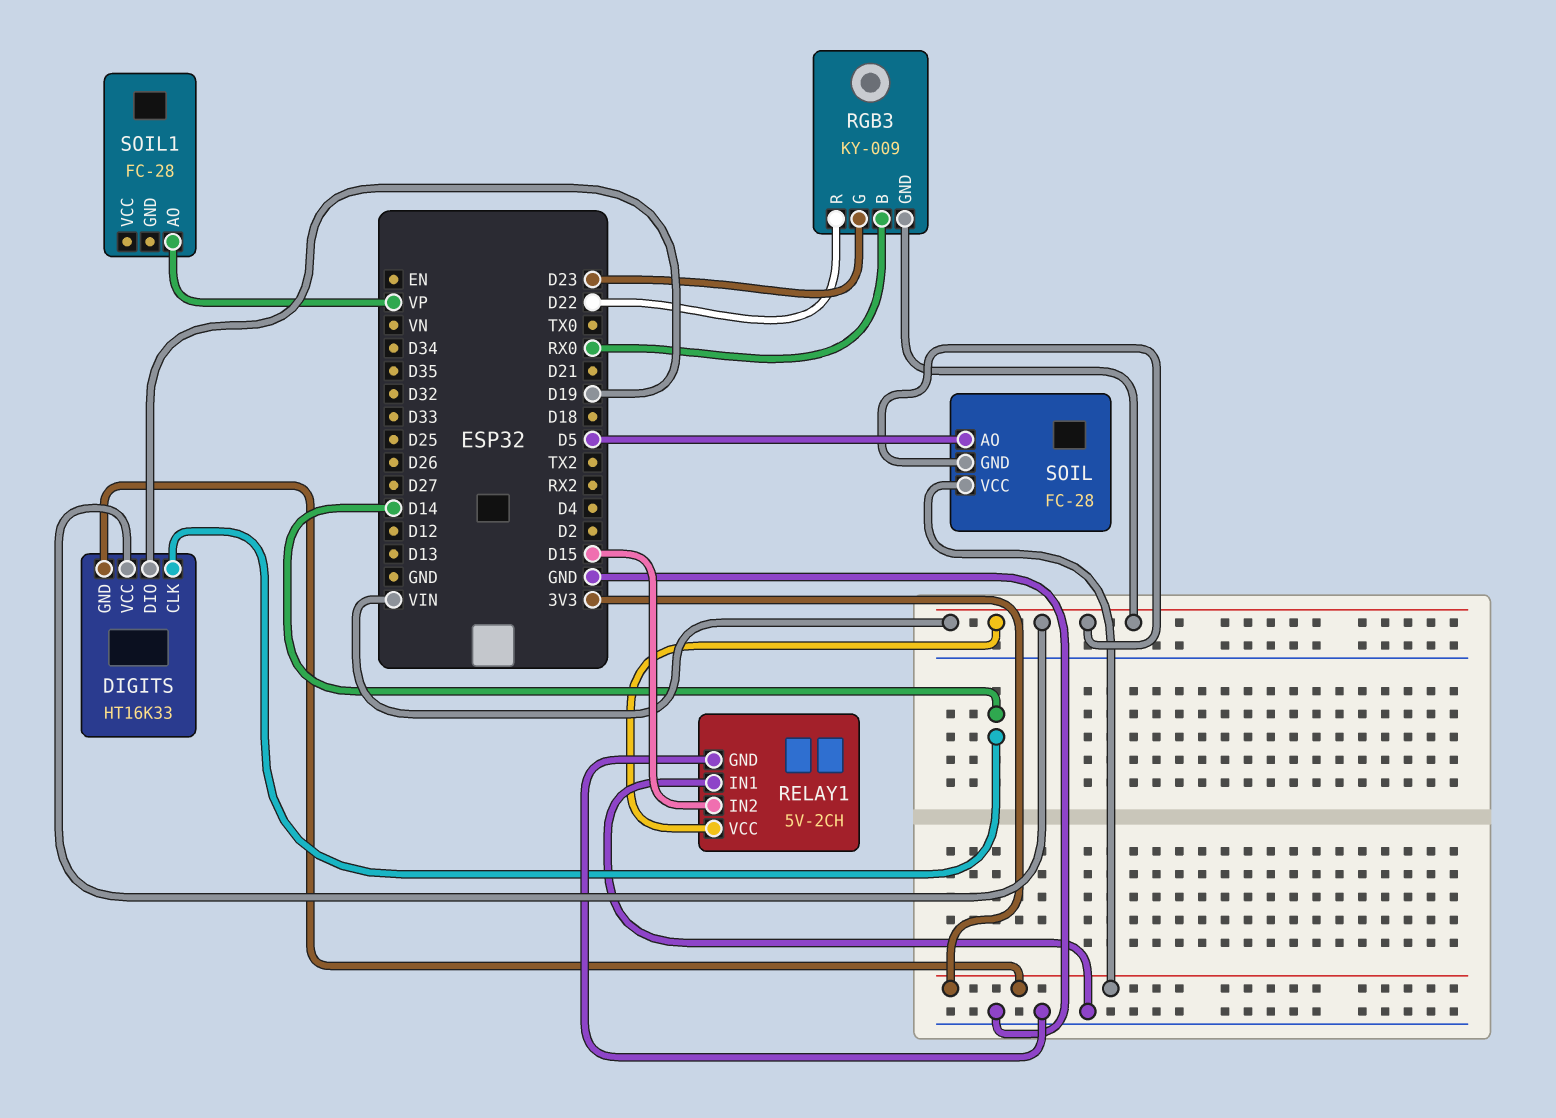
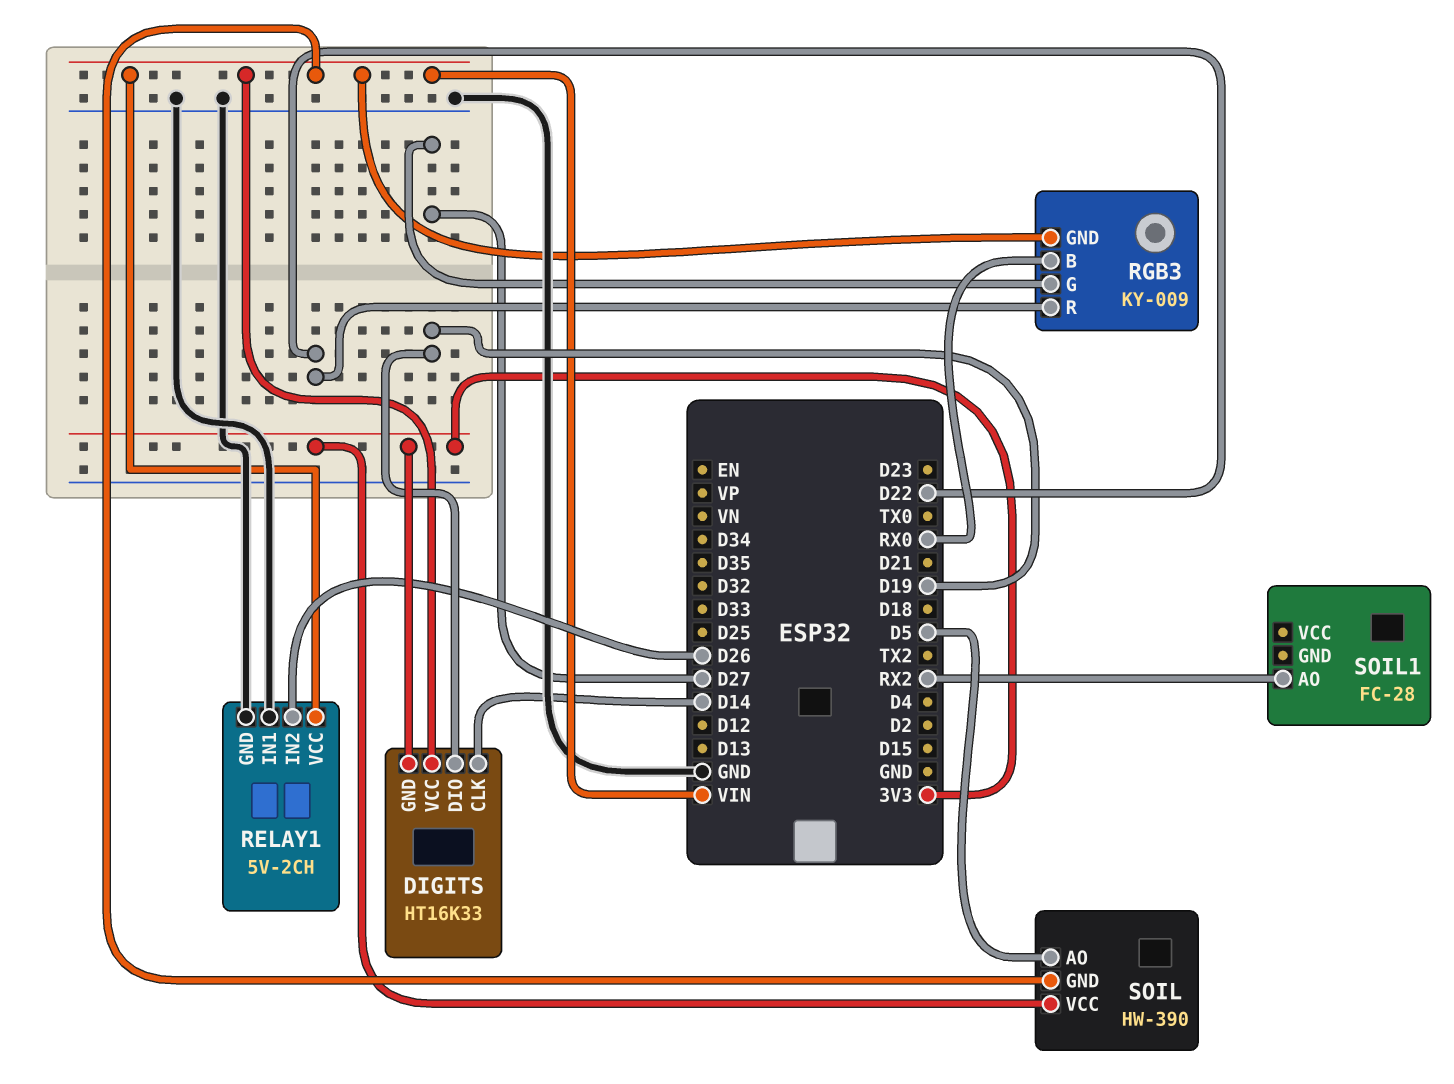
RELAY1 pin IN2: D15 -> D26
RGB3 pin G: D23 -> D27
SOIL: FC-28 -> HW-390
SOIL1 pin AO: VP -> RX2

